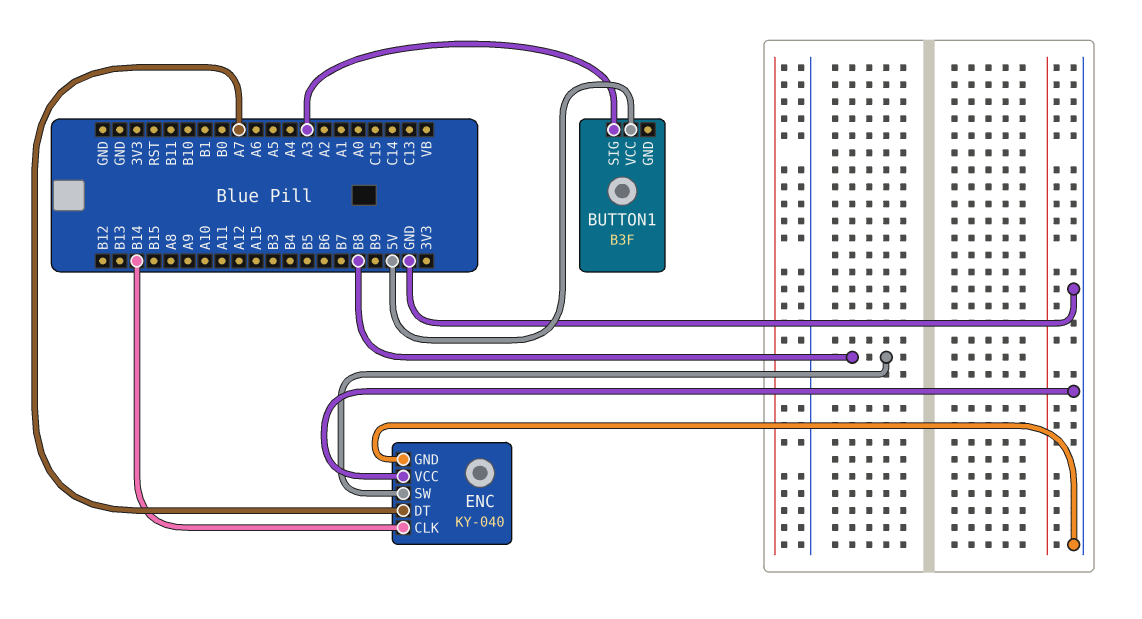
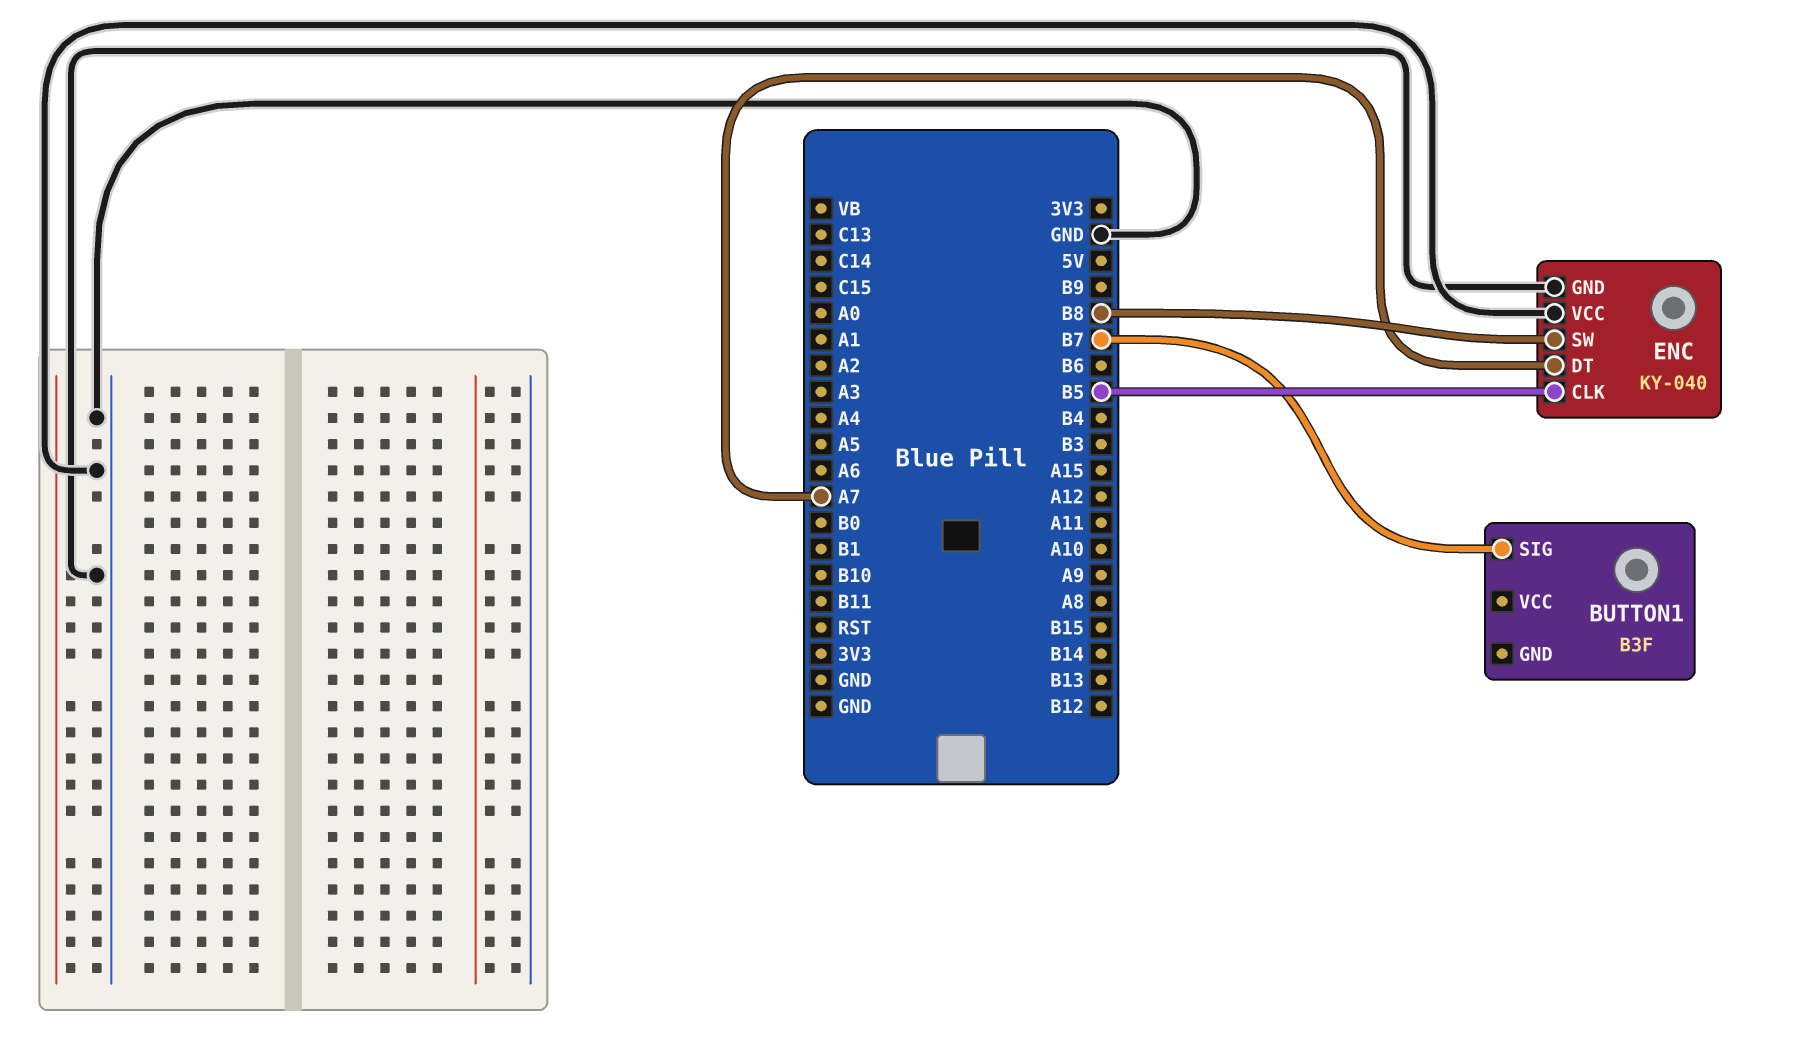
BUTTON1 pin SIG: A3 -> B7
BUTTON1 pin VCC: 5V -> none
ENC pin CLK: B14 -> B5

